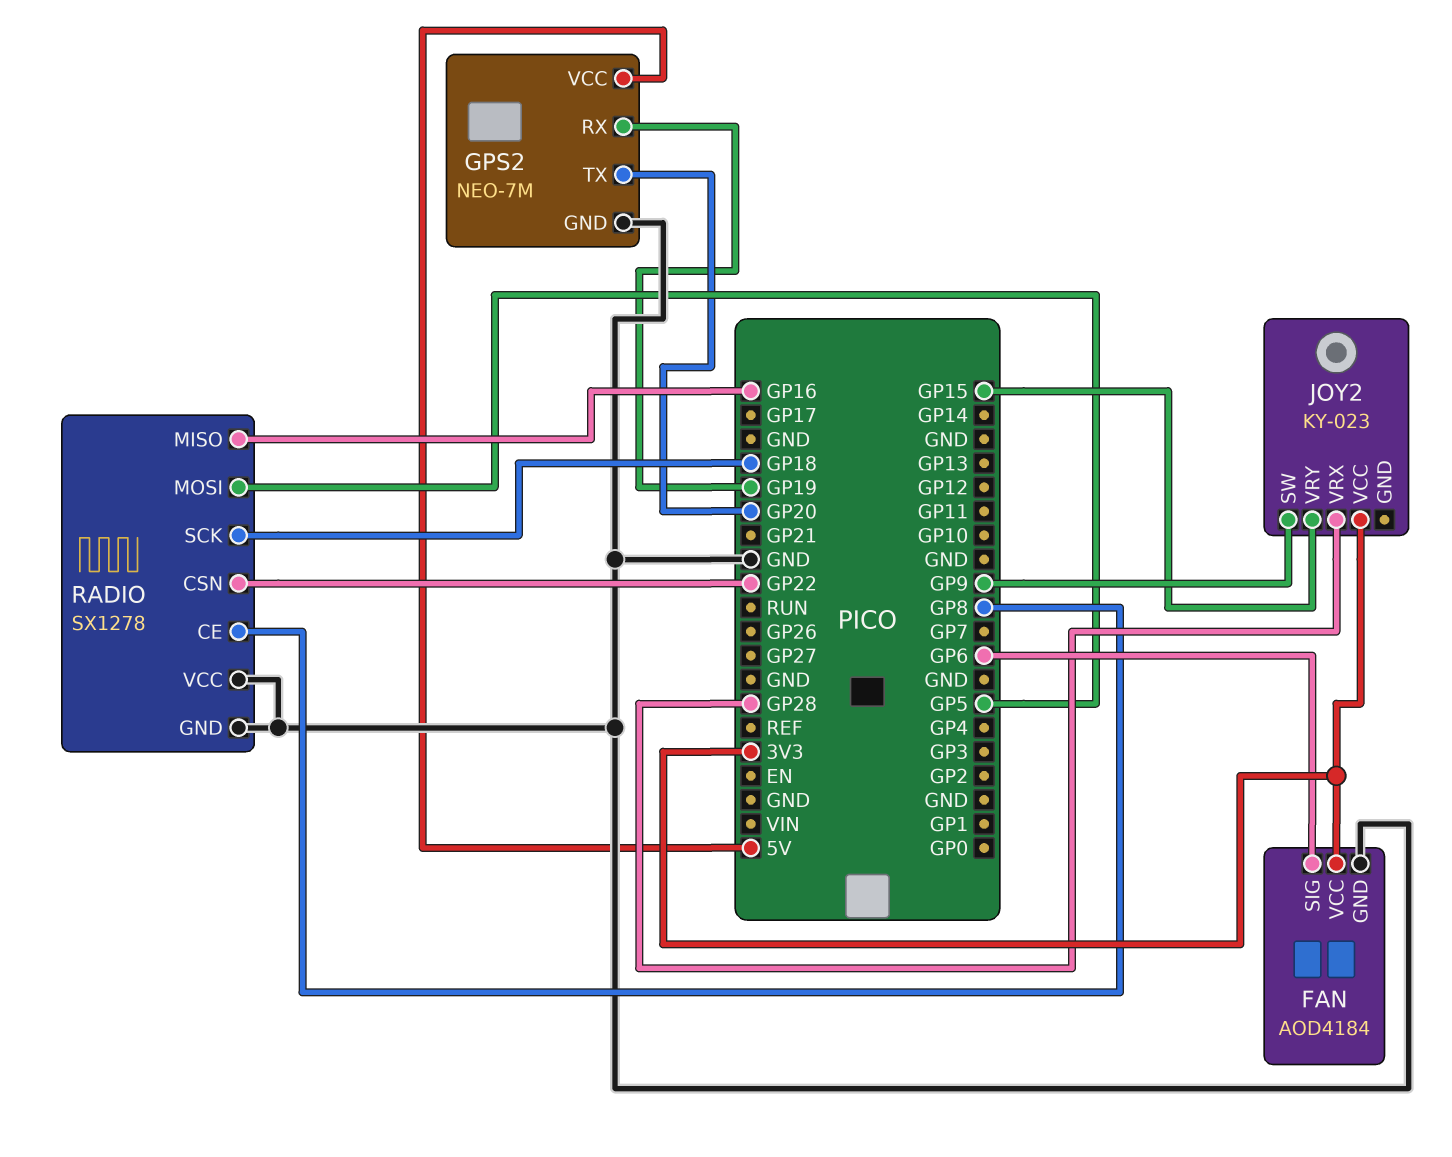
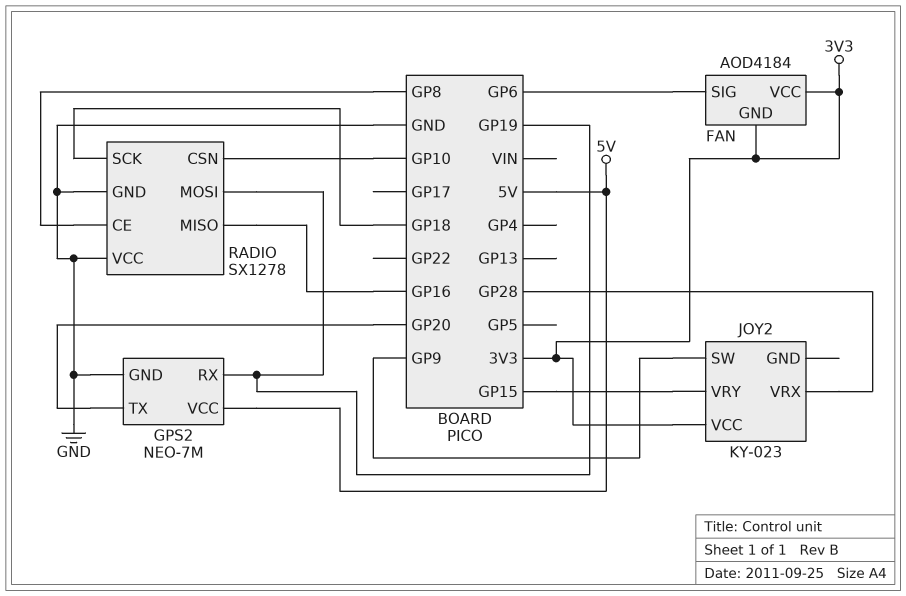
FAN pin GND: GND -> 3V3
RADIO pin CSN: GP22 -> GP10
RADIO pin MOSI: GP5 -> GP19

